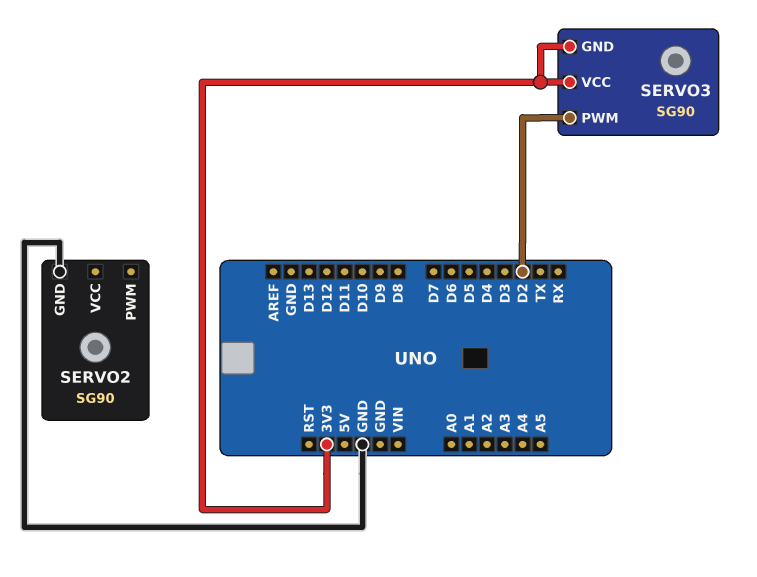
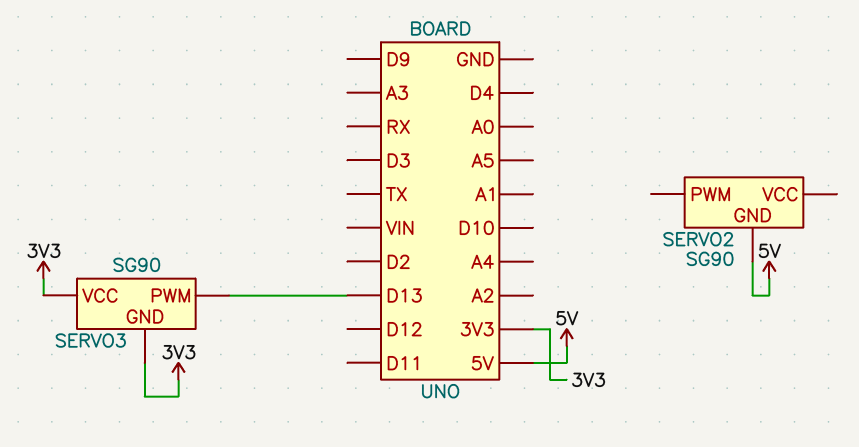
SERVO2 pin GND: GND -> 5V
SERVO3 pin PWM: D2 -> D13

